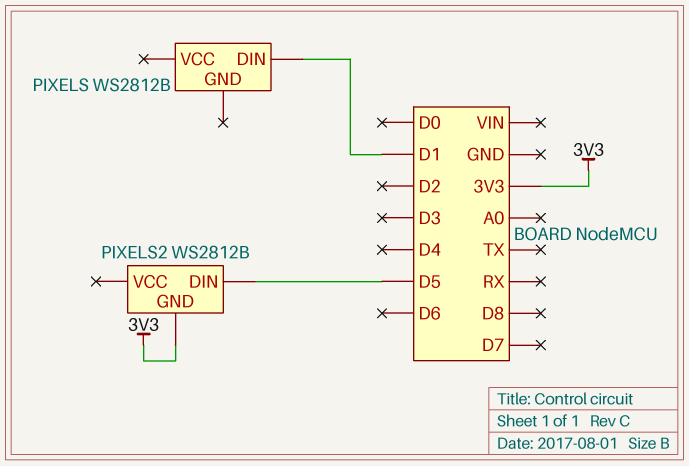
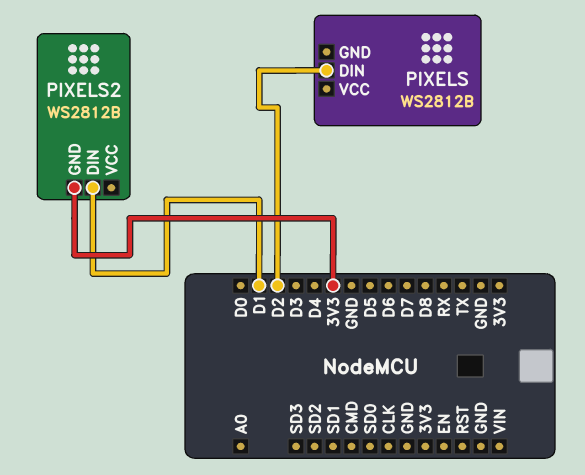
PIXELS pin DIN: D1 -> D2
PIXELS2 pin DIN: D5 -> D1

